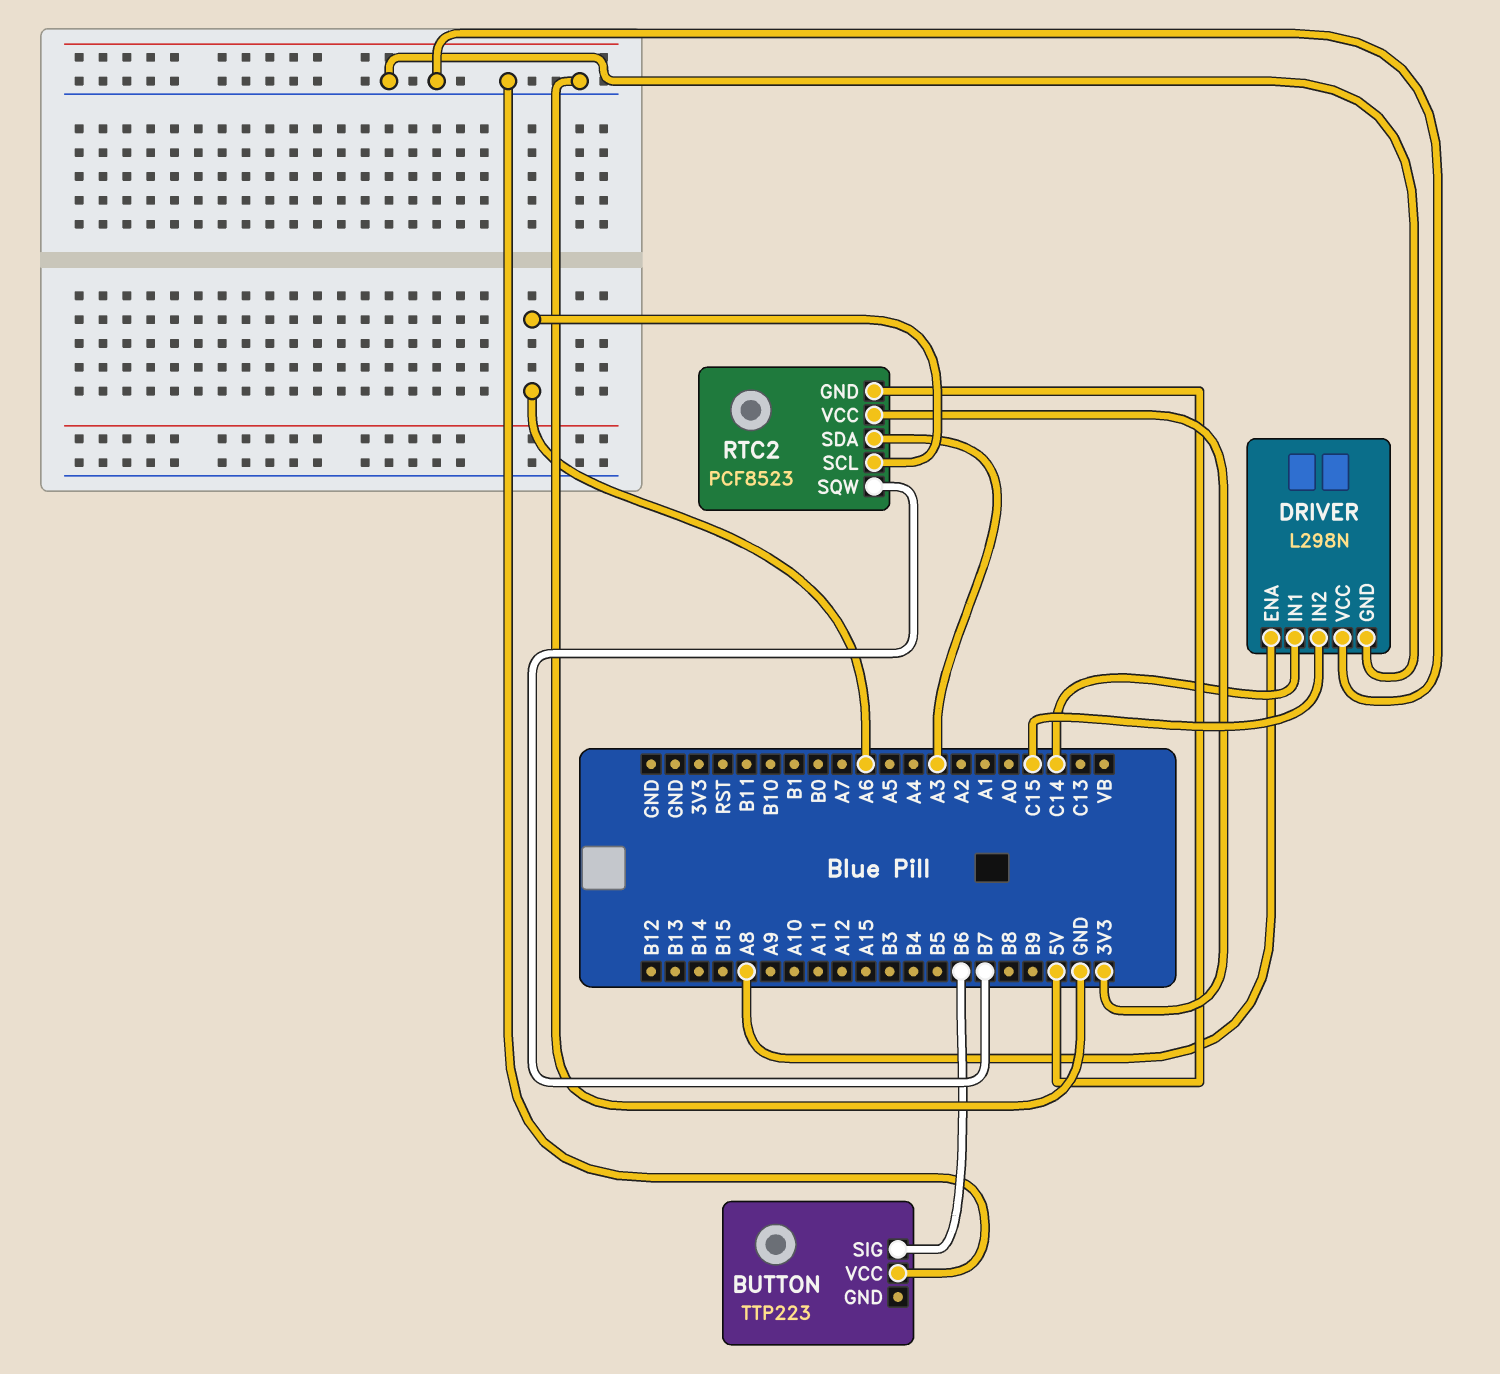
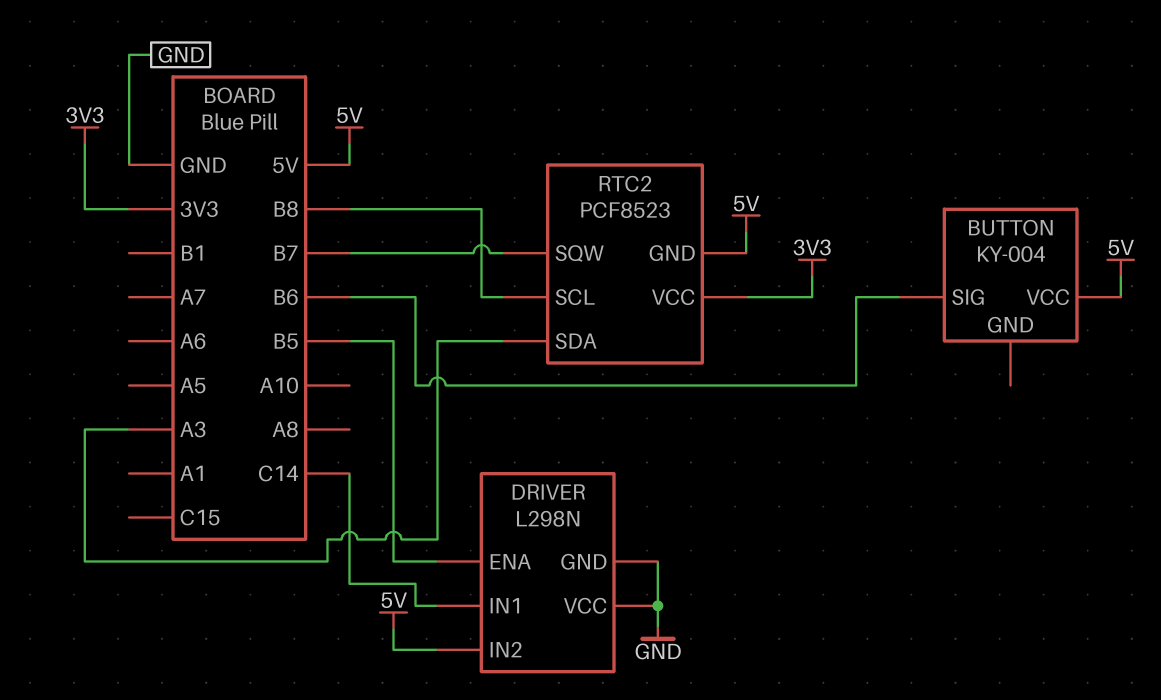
BUTTON: TTP223 -> KY-004
BUTTON pin VCC: GND -> 5V
DRIVER pin ENA: A8 -> B5
DRIVER pin IN2: C15 -> 5V
RTC2 pin SCL: A6 -> B8

